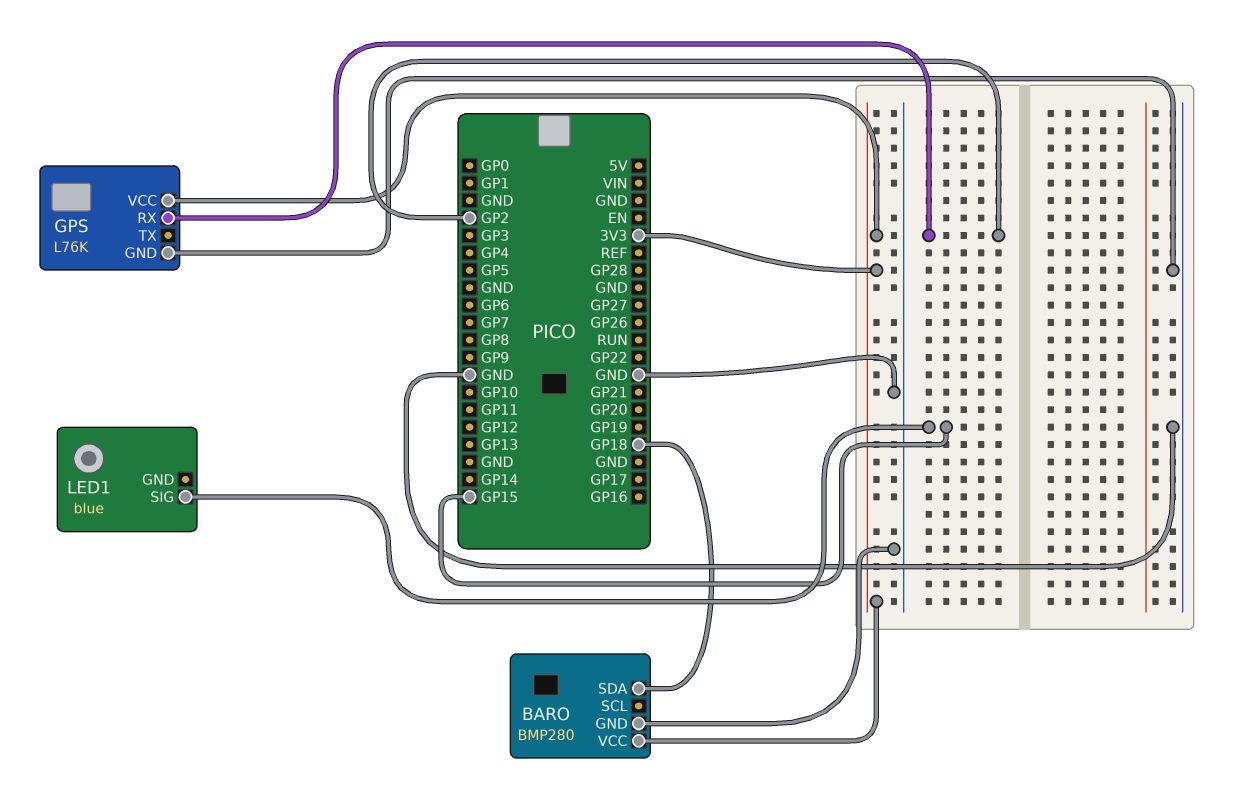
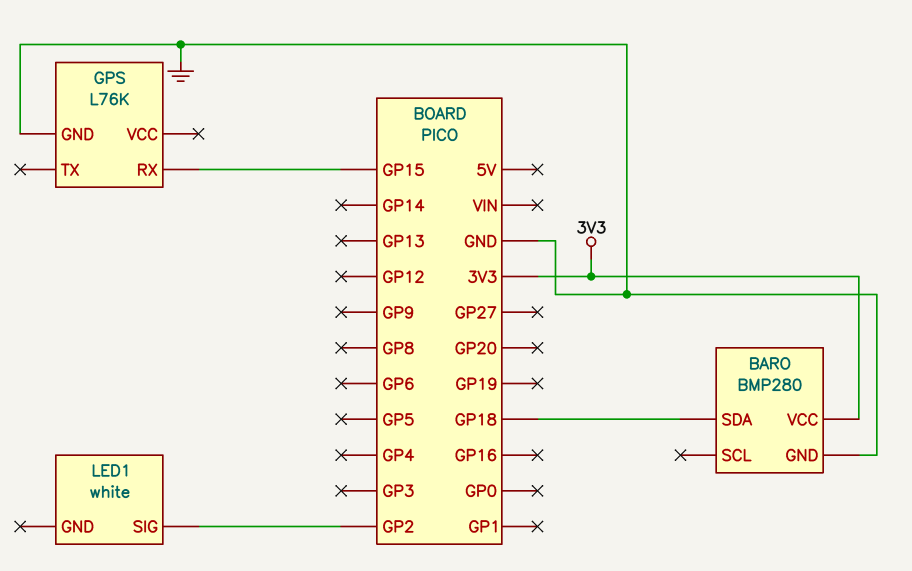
GPS pin RX: GP2 -> GP15
GPS pin VCC: 3V3 -> none
LED1: blue -> white
LED1 pin SIG: GP15 -> GP2

